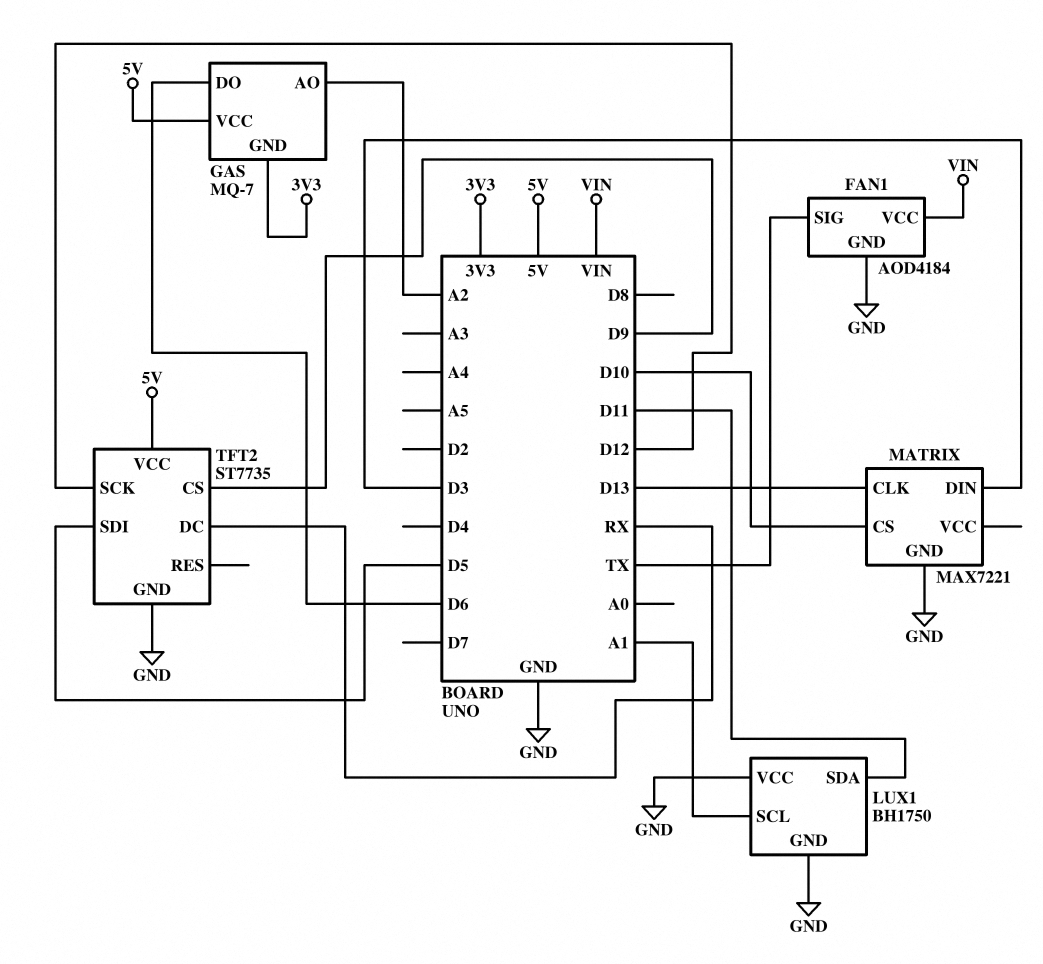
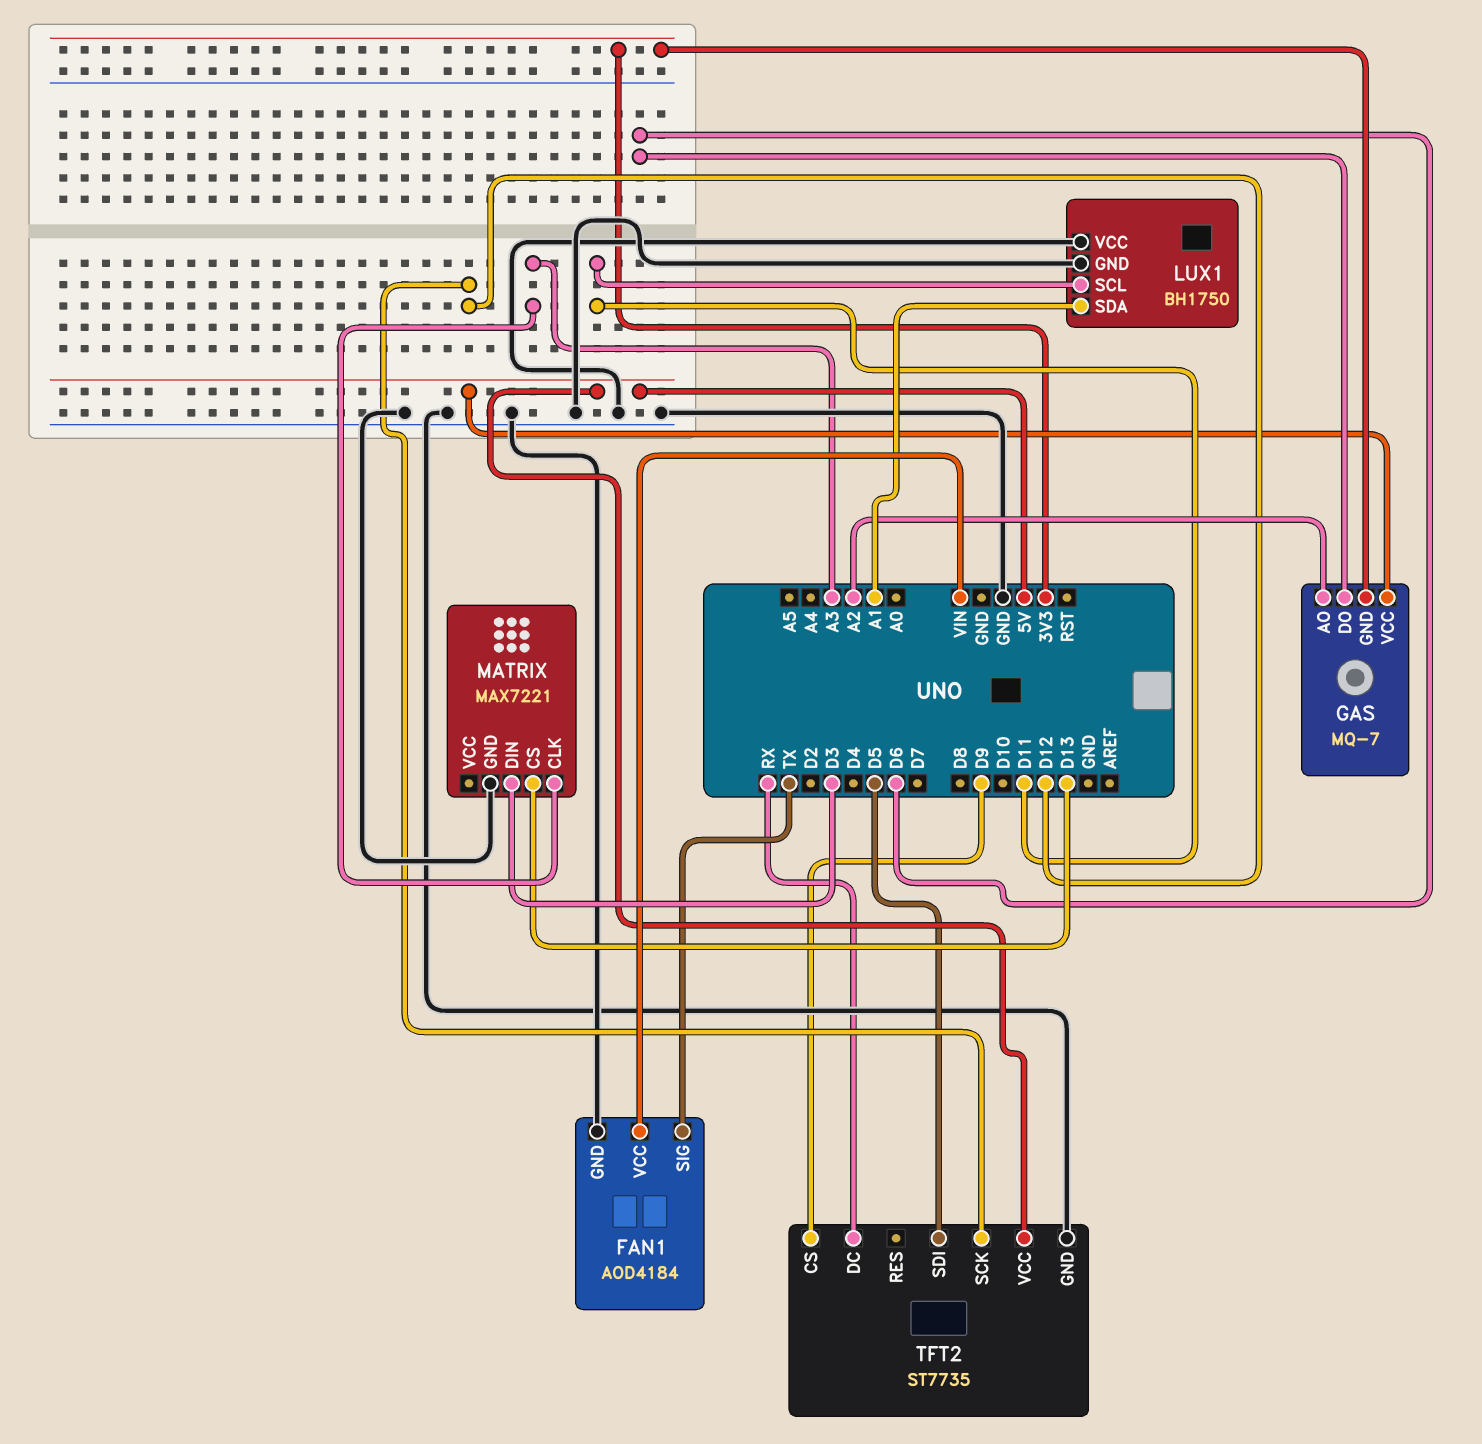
LUX1 pin SCL: A1 -> D11
LUX1 pin SDA: D11 -> A1
MATRIX pin CLK: D13 -> A3
MATRIX pin CS: D10 -> D13

